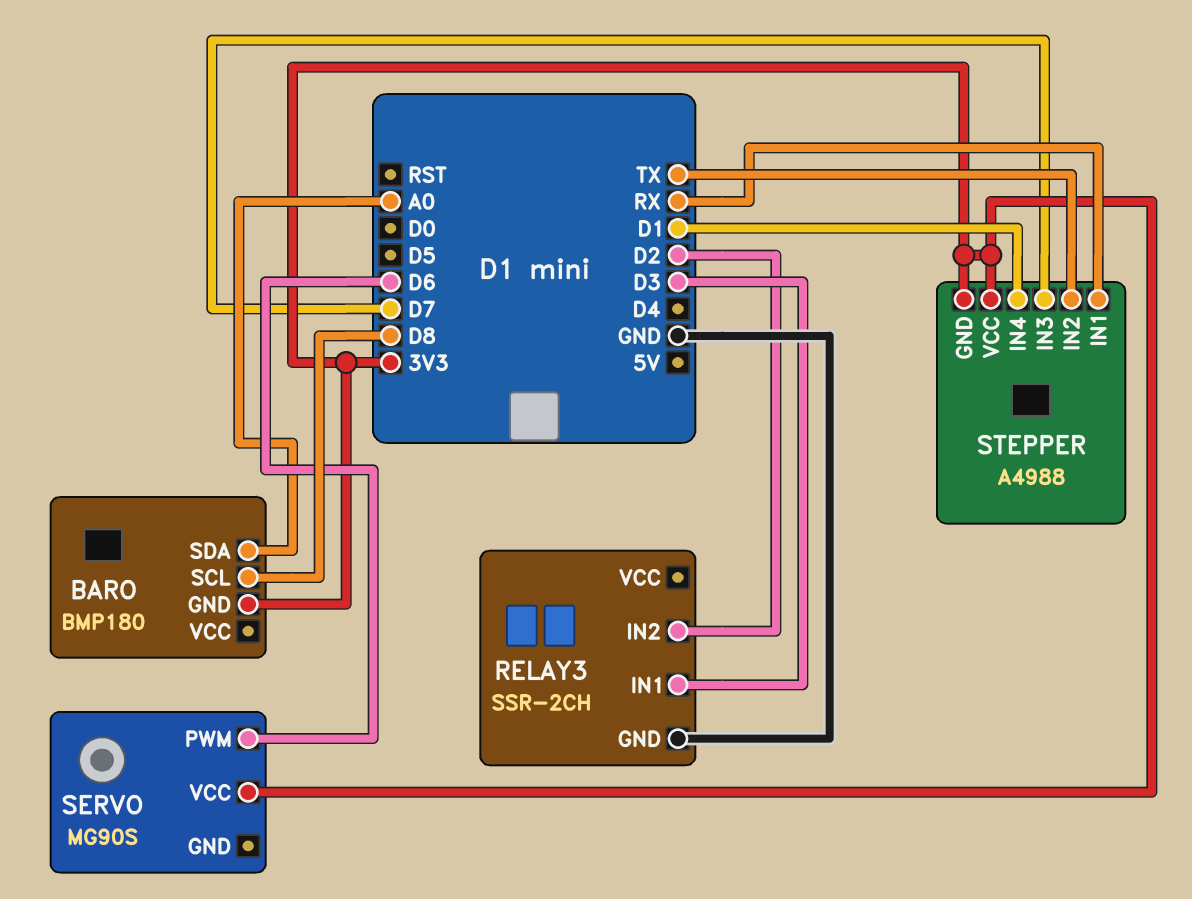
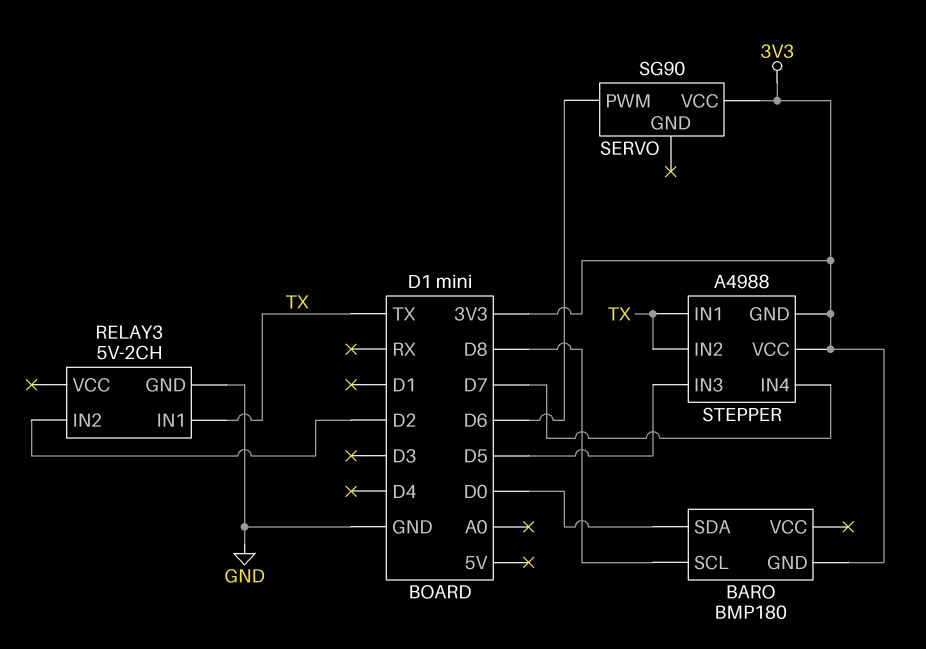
BARO pin SDA: A0 -> D0
RELAY3: SSR-2CH -> 5V-2CH
RELAY3 pin IN1: D3 -> TX
SERVO: MG90S -> SG90
STEPPER pin IN1: RX -> TX
STEPPER pin IN3: D7 -> D5
STEPPER pin IN4: D1 -> D7

